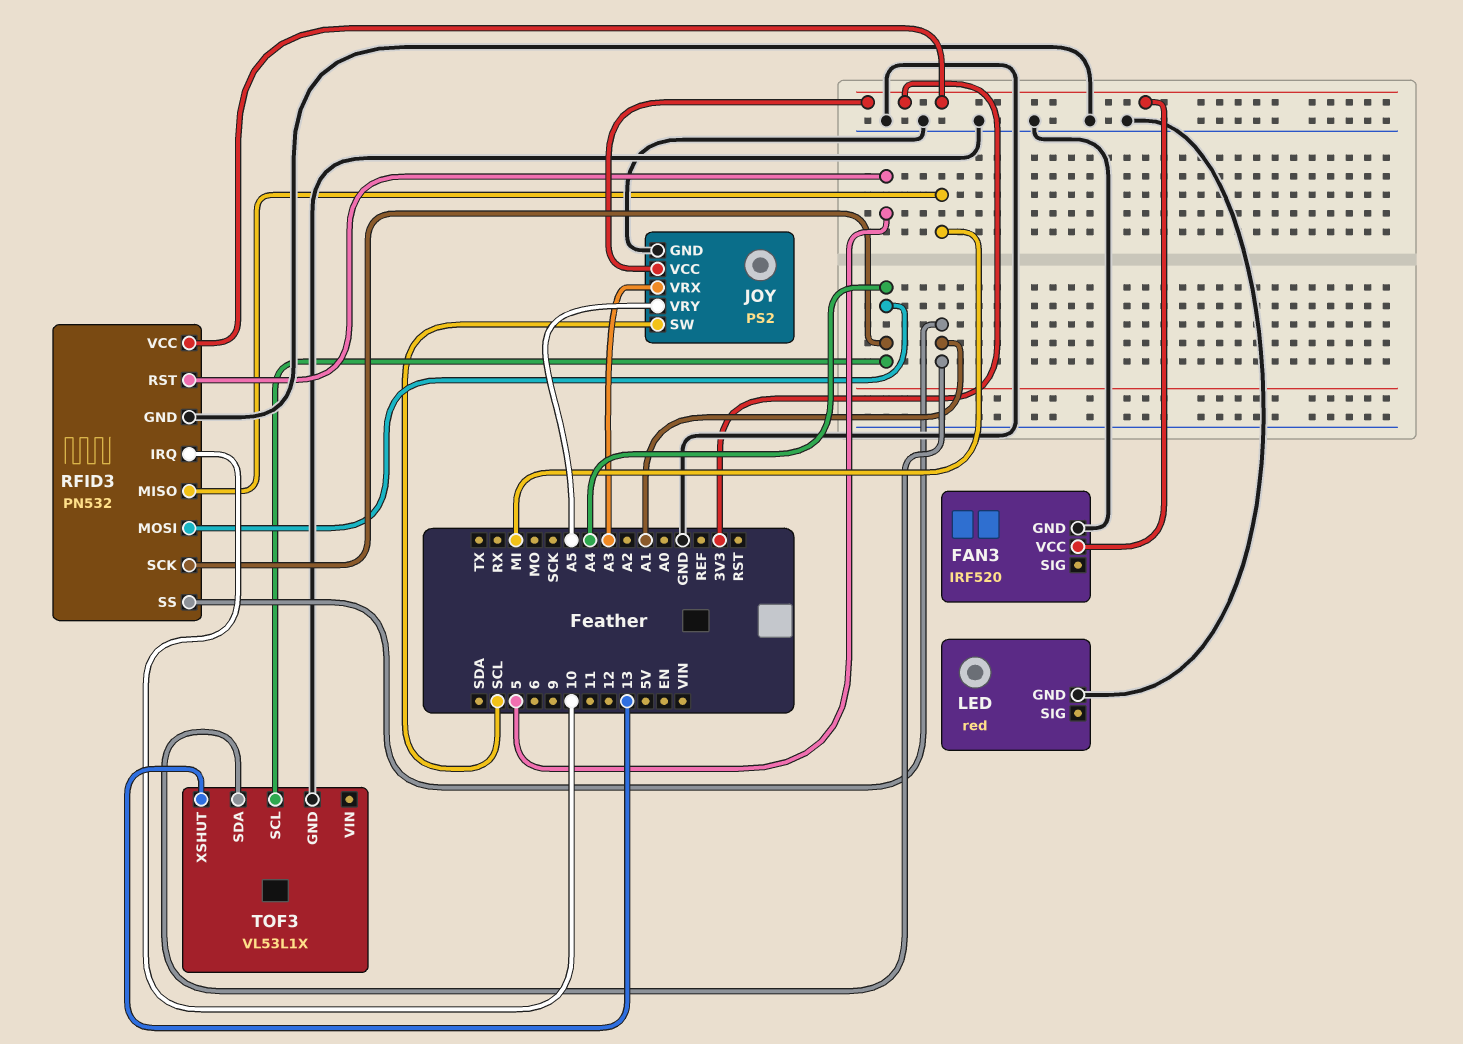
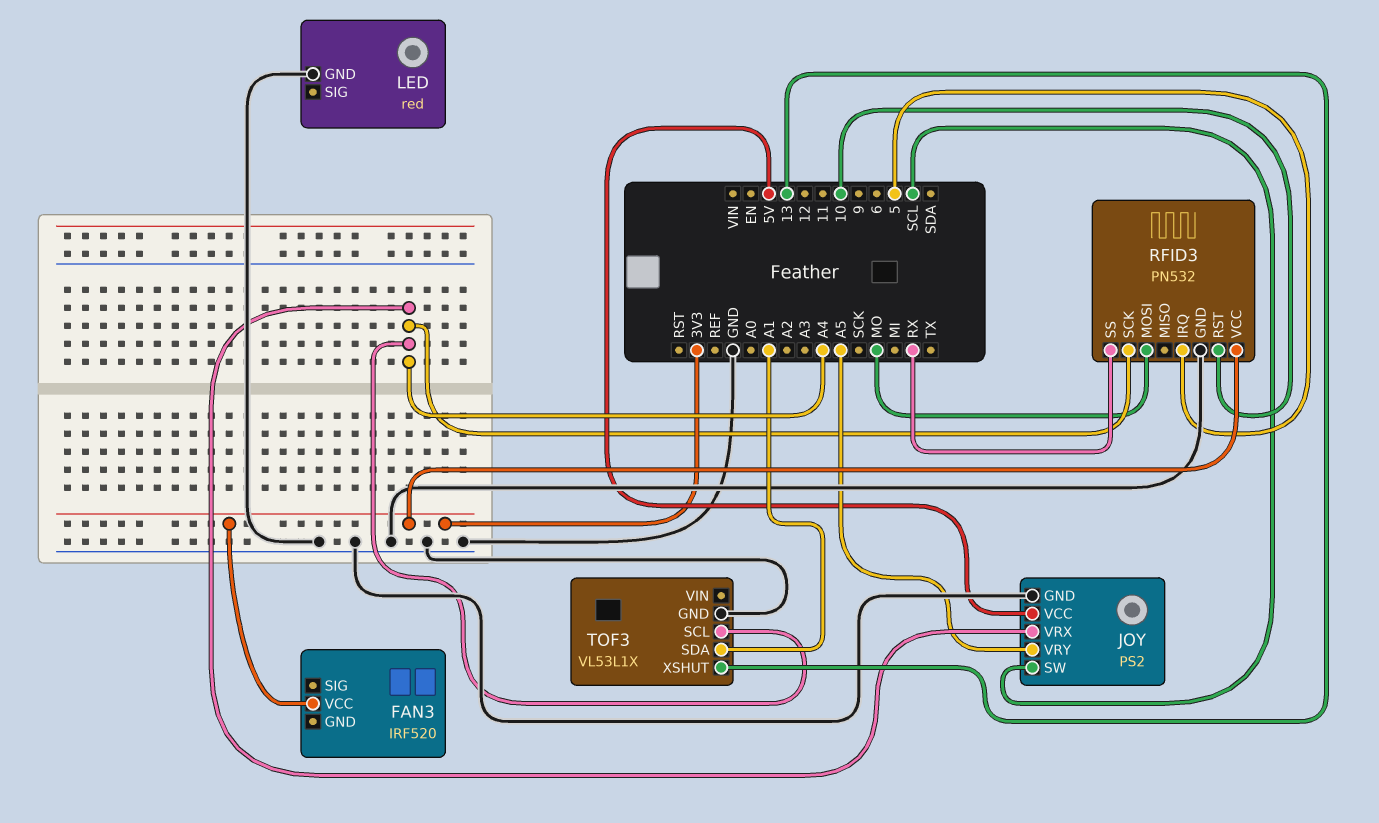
FAN3 pin GND: GND -> none
JOY pin VCC: 3V3 -> 5V
JOY pin VRX: A3 -> A4
RFID3 pin IRQ: 10 -> 5
RFID3 pin MISO: MI -> none
RFID3 pin MOSI: A4 -> MO
RFID3 pin RST: 5 -> 10
RFID3 pin SS: A1 -> RX

